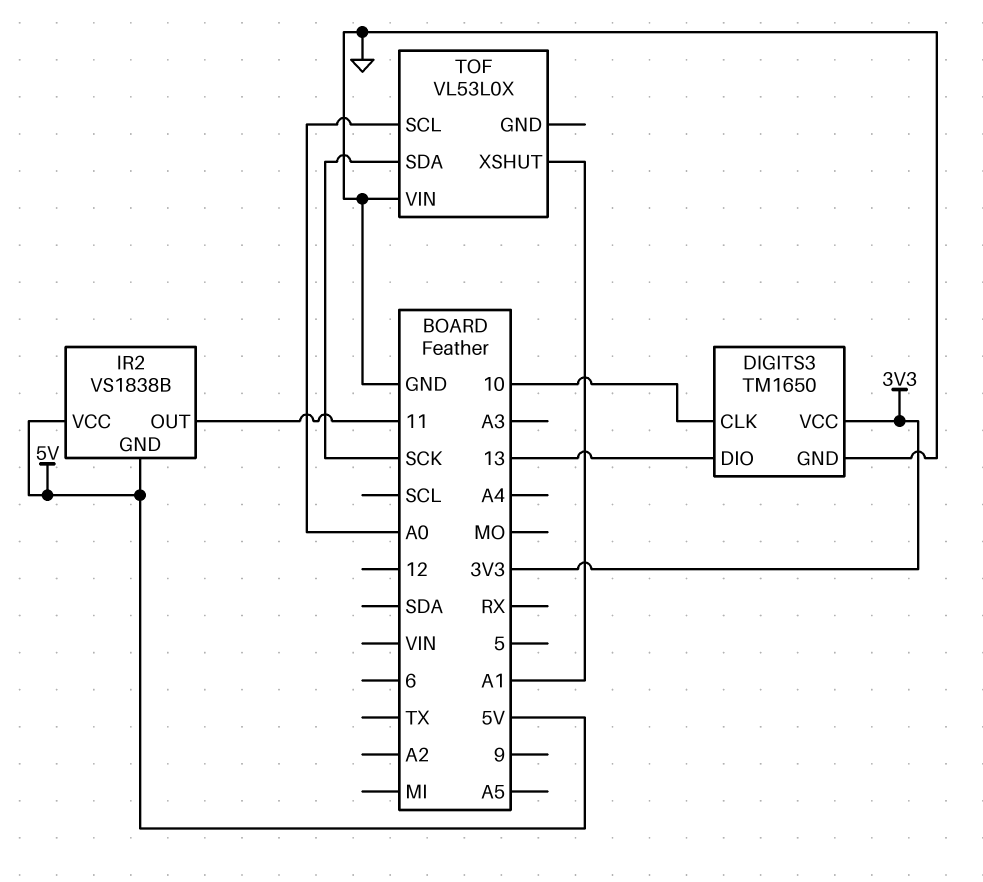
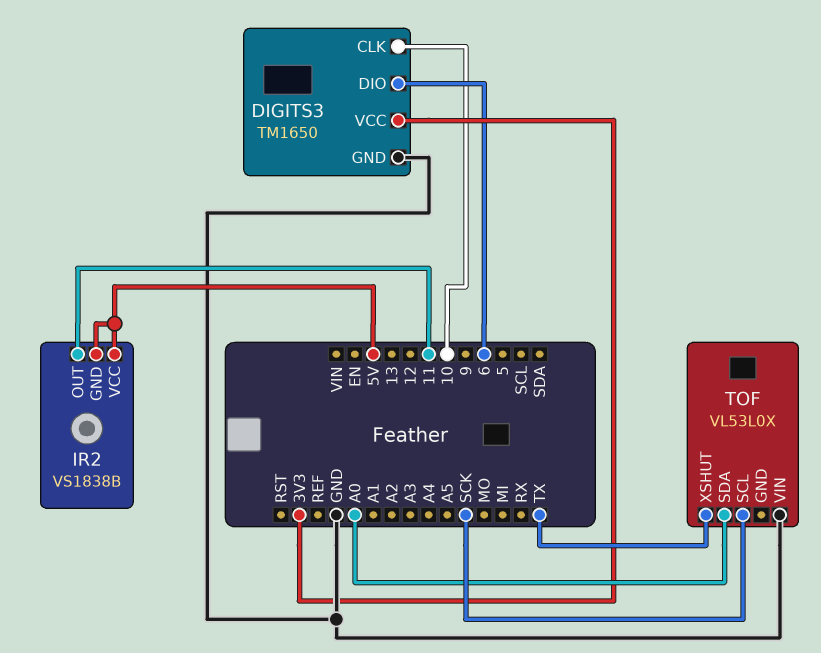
DIGITS3 pin DIO: 13 -> 6
TOF pin SCL: A0 -> SCK
TOF pin SDA: SCK -> A0
TOF pin XSHUT: A1 -> TX

